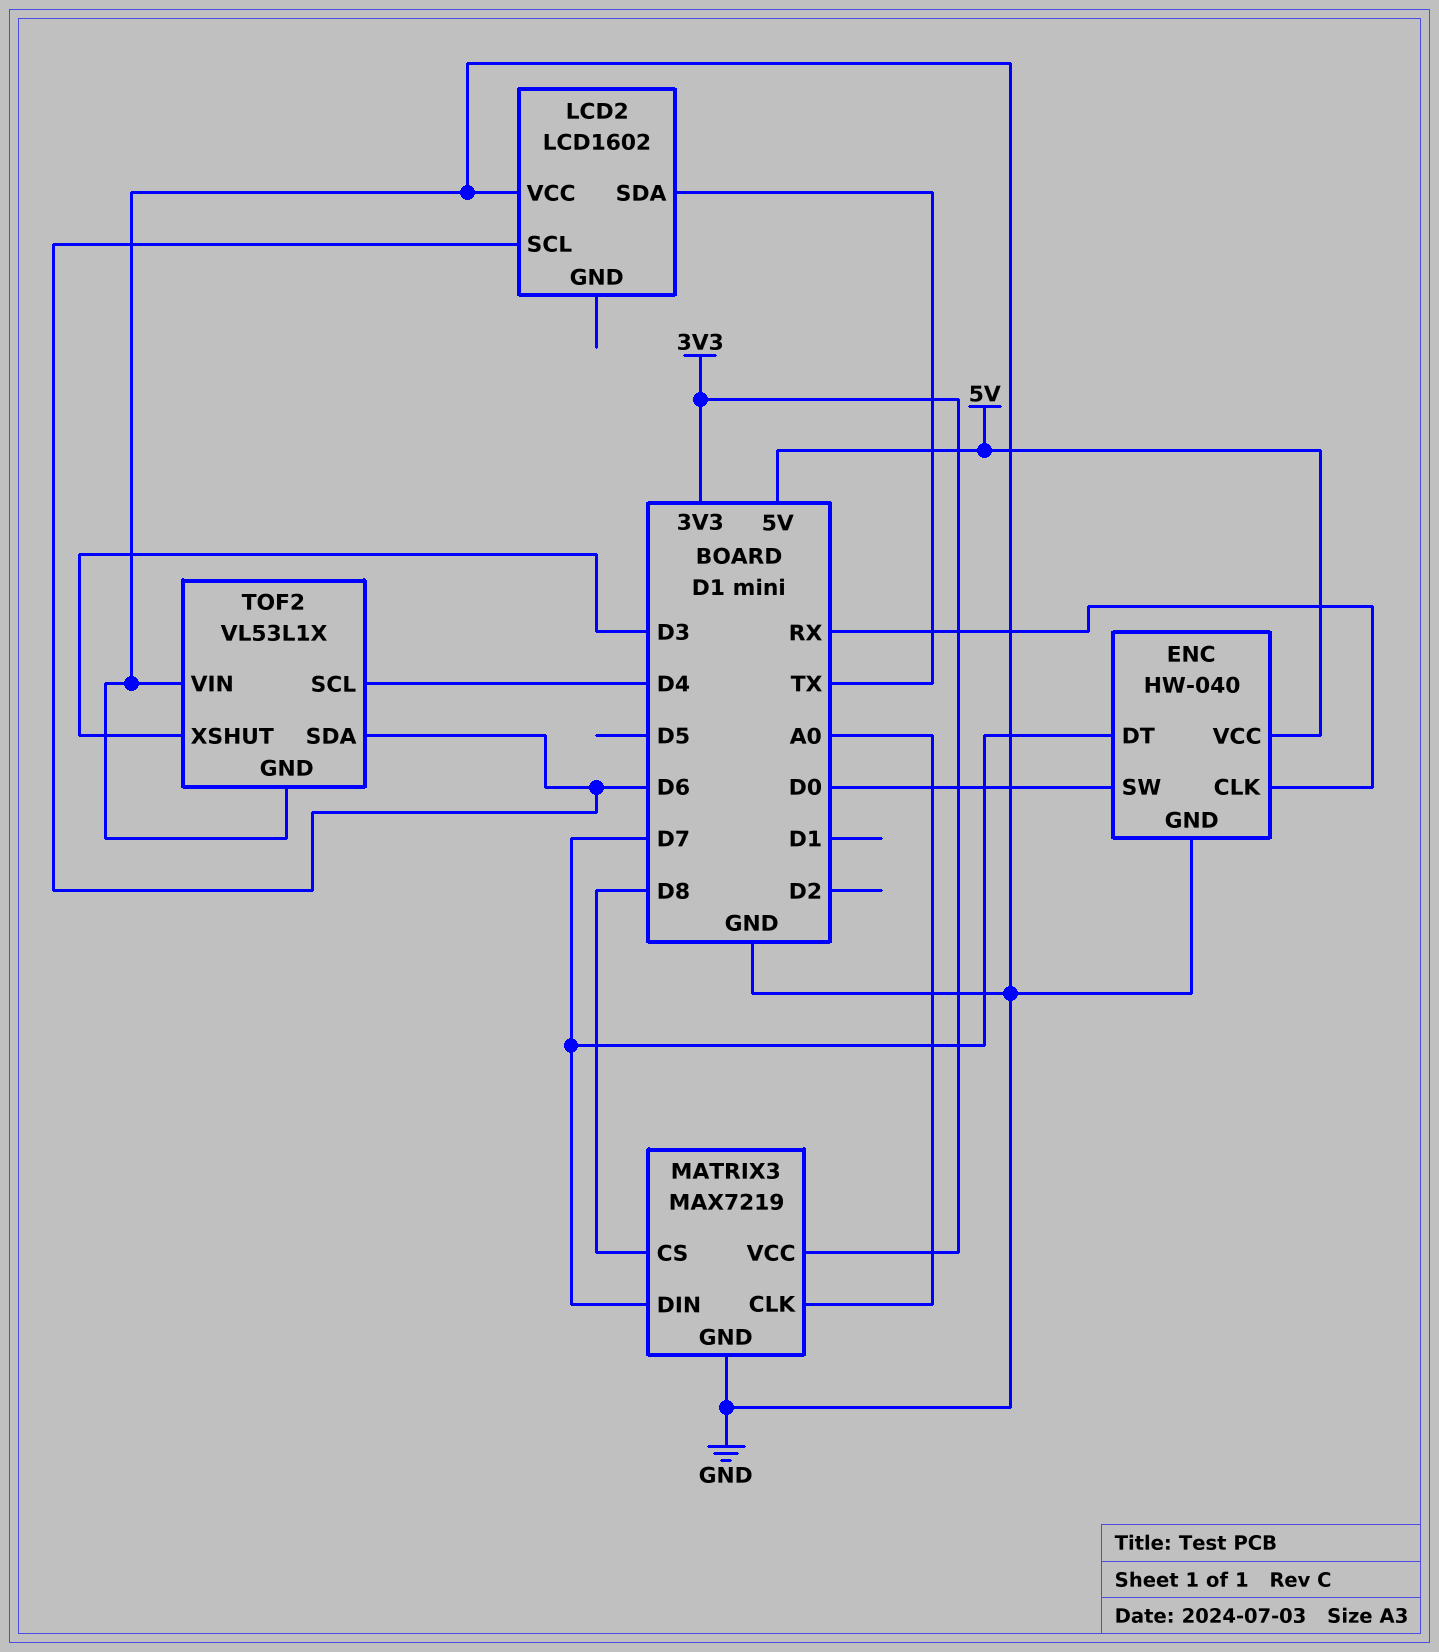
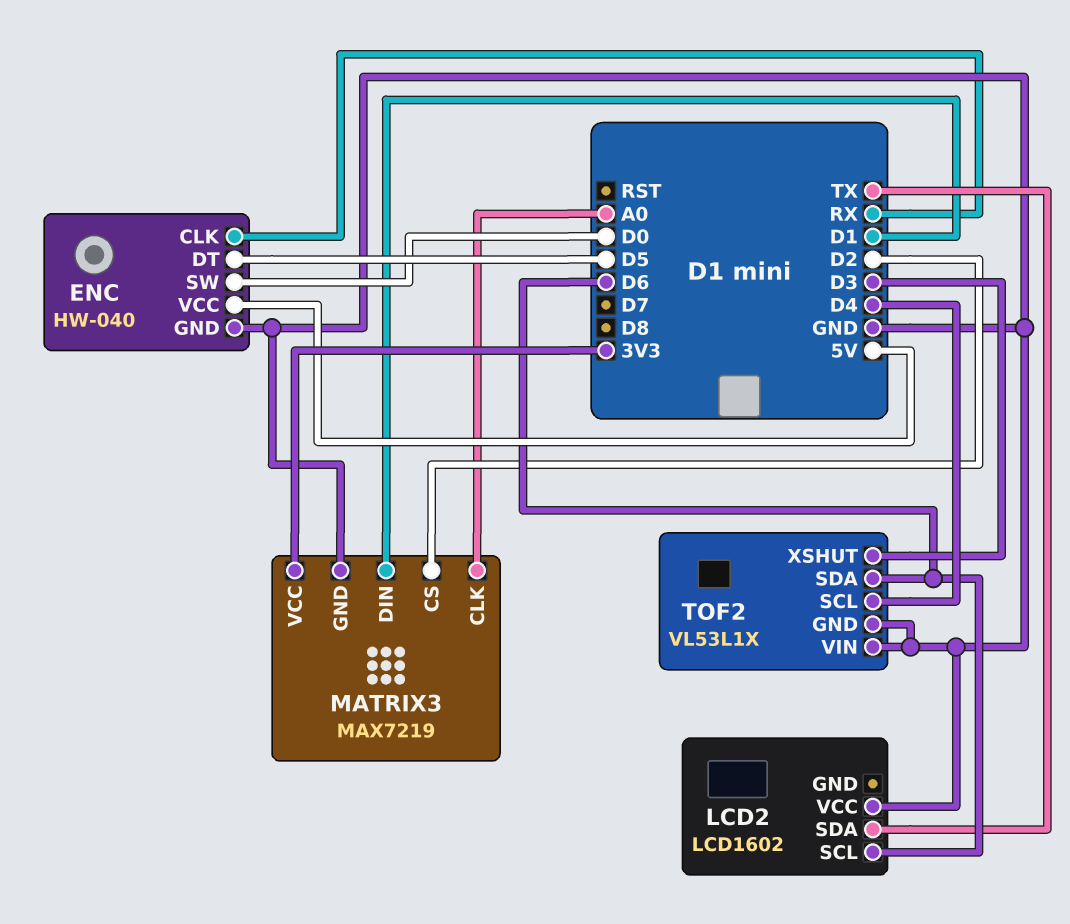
ENC pin DT: D7 -> D5
MATRIX3 pin CS: D8 -> D2
MATRIX3 pin DIN: D7 -> D1

